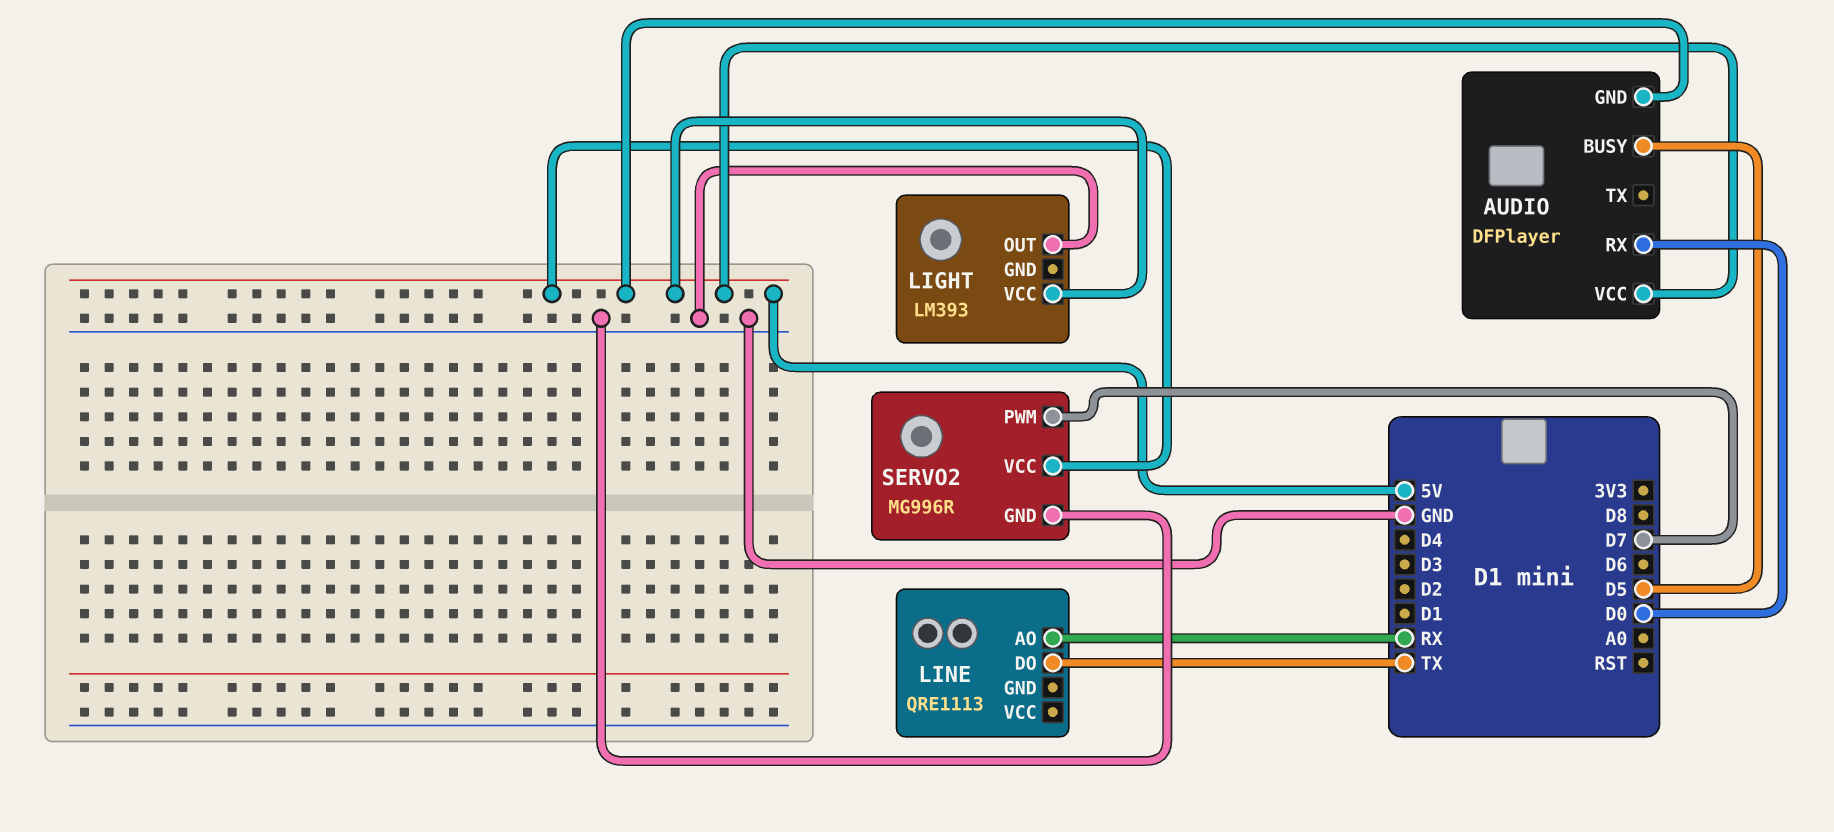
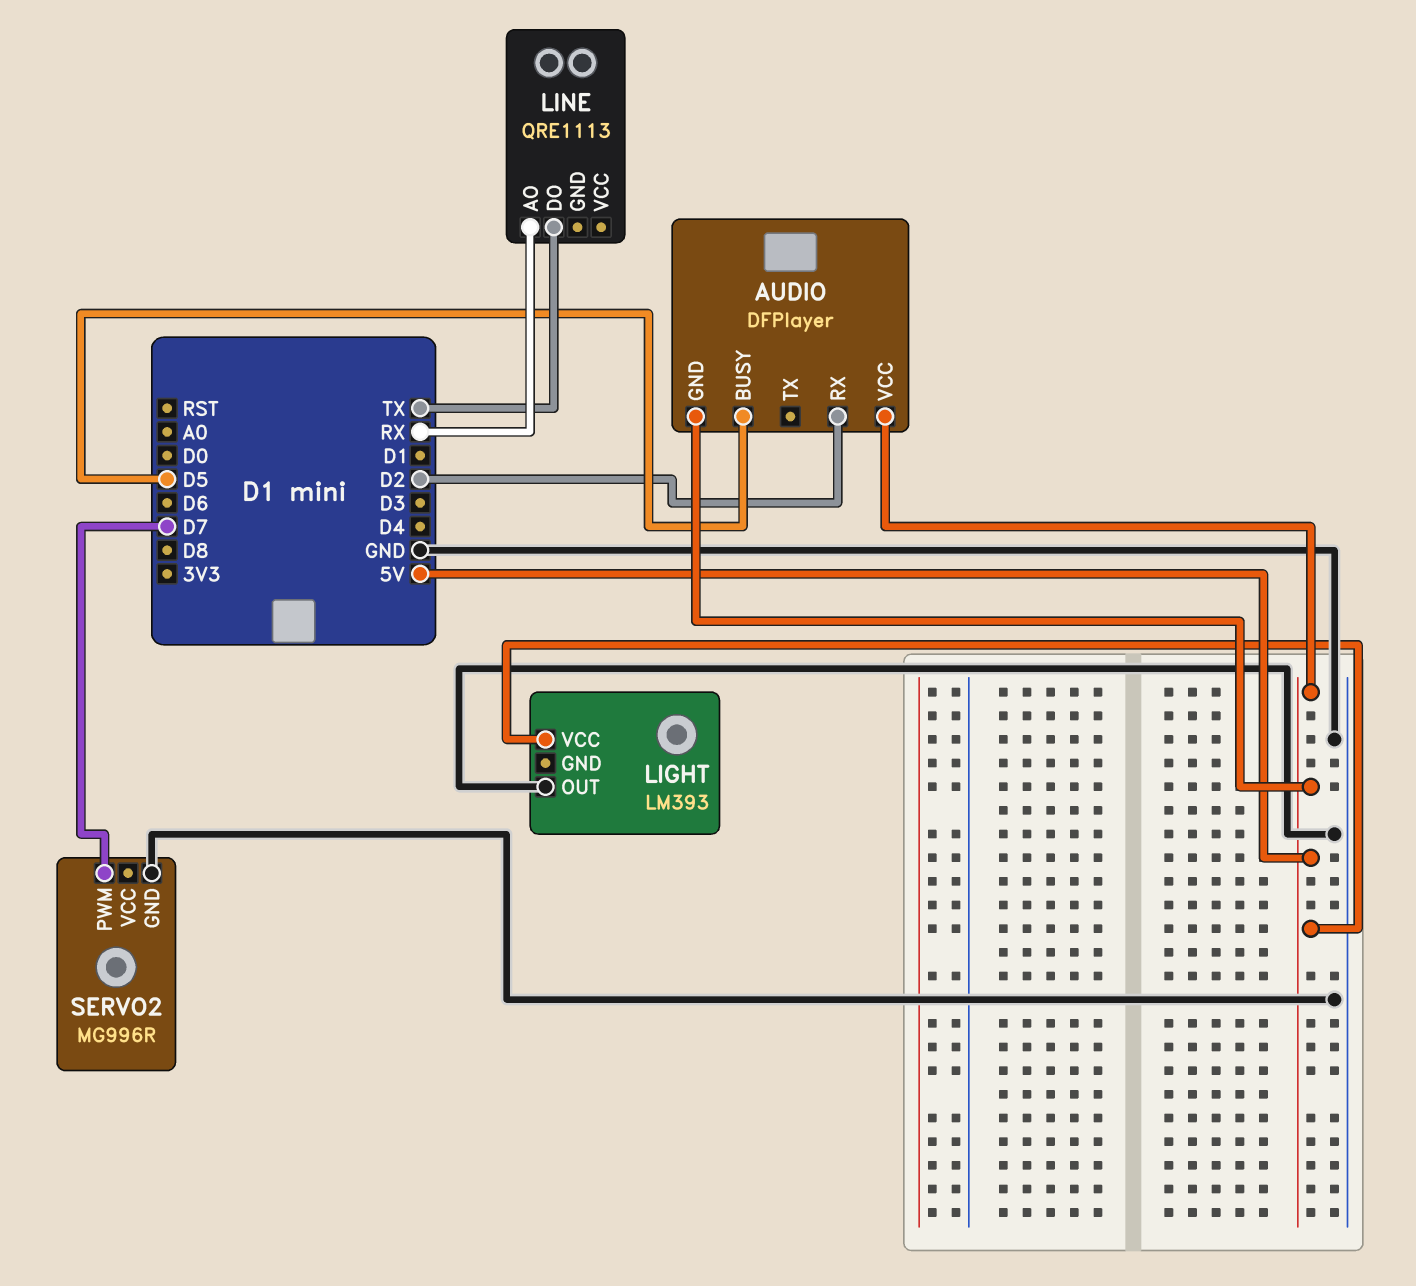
AUDIO pin RX: D0 -> D2
SERVO2 pin VCC: 5V -> none

